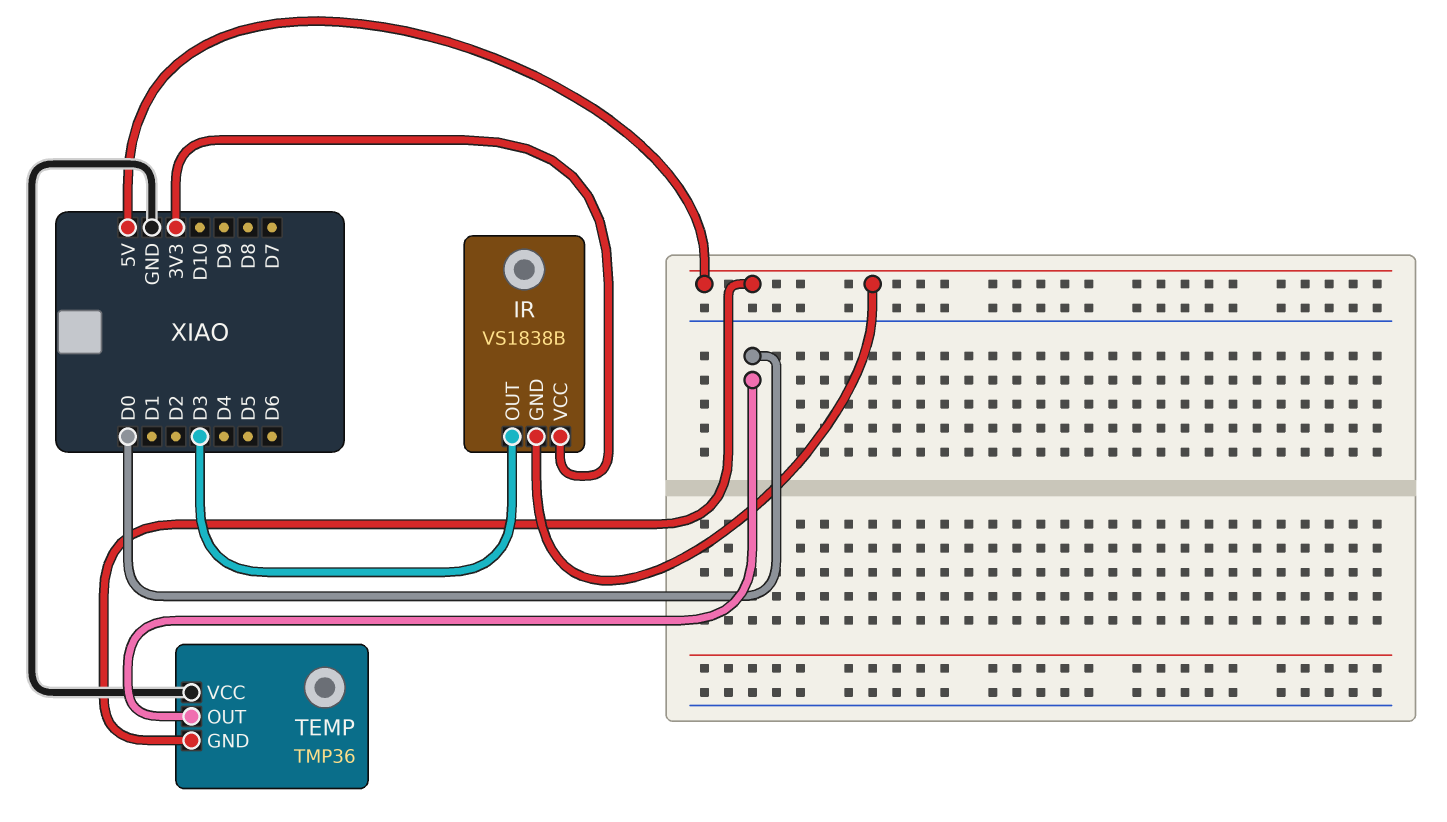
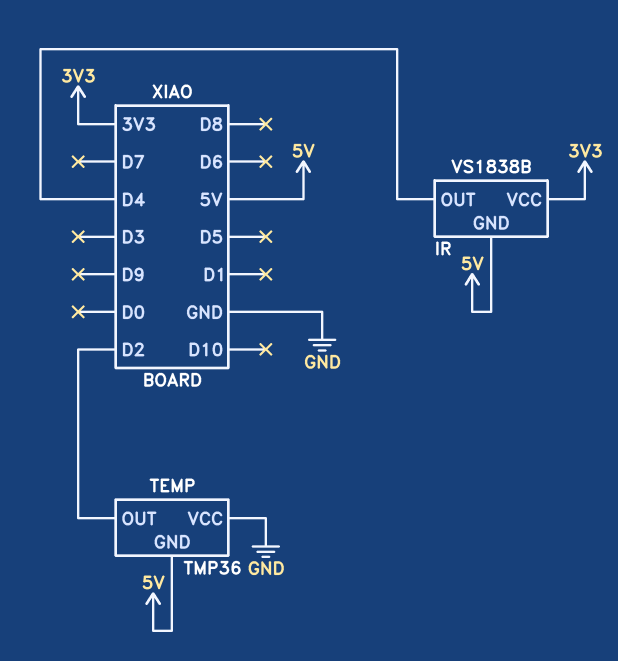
IR pin OUT: D3 -> D4
TEMP pin OUT: D0 -> D2

